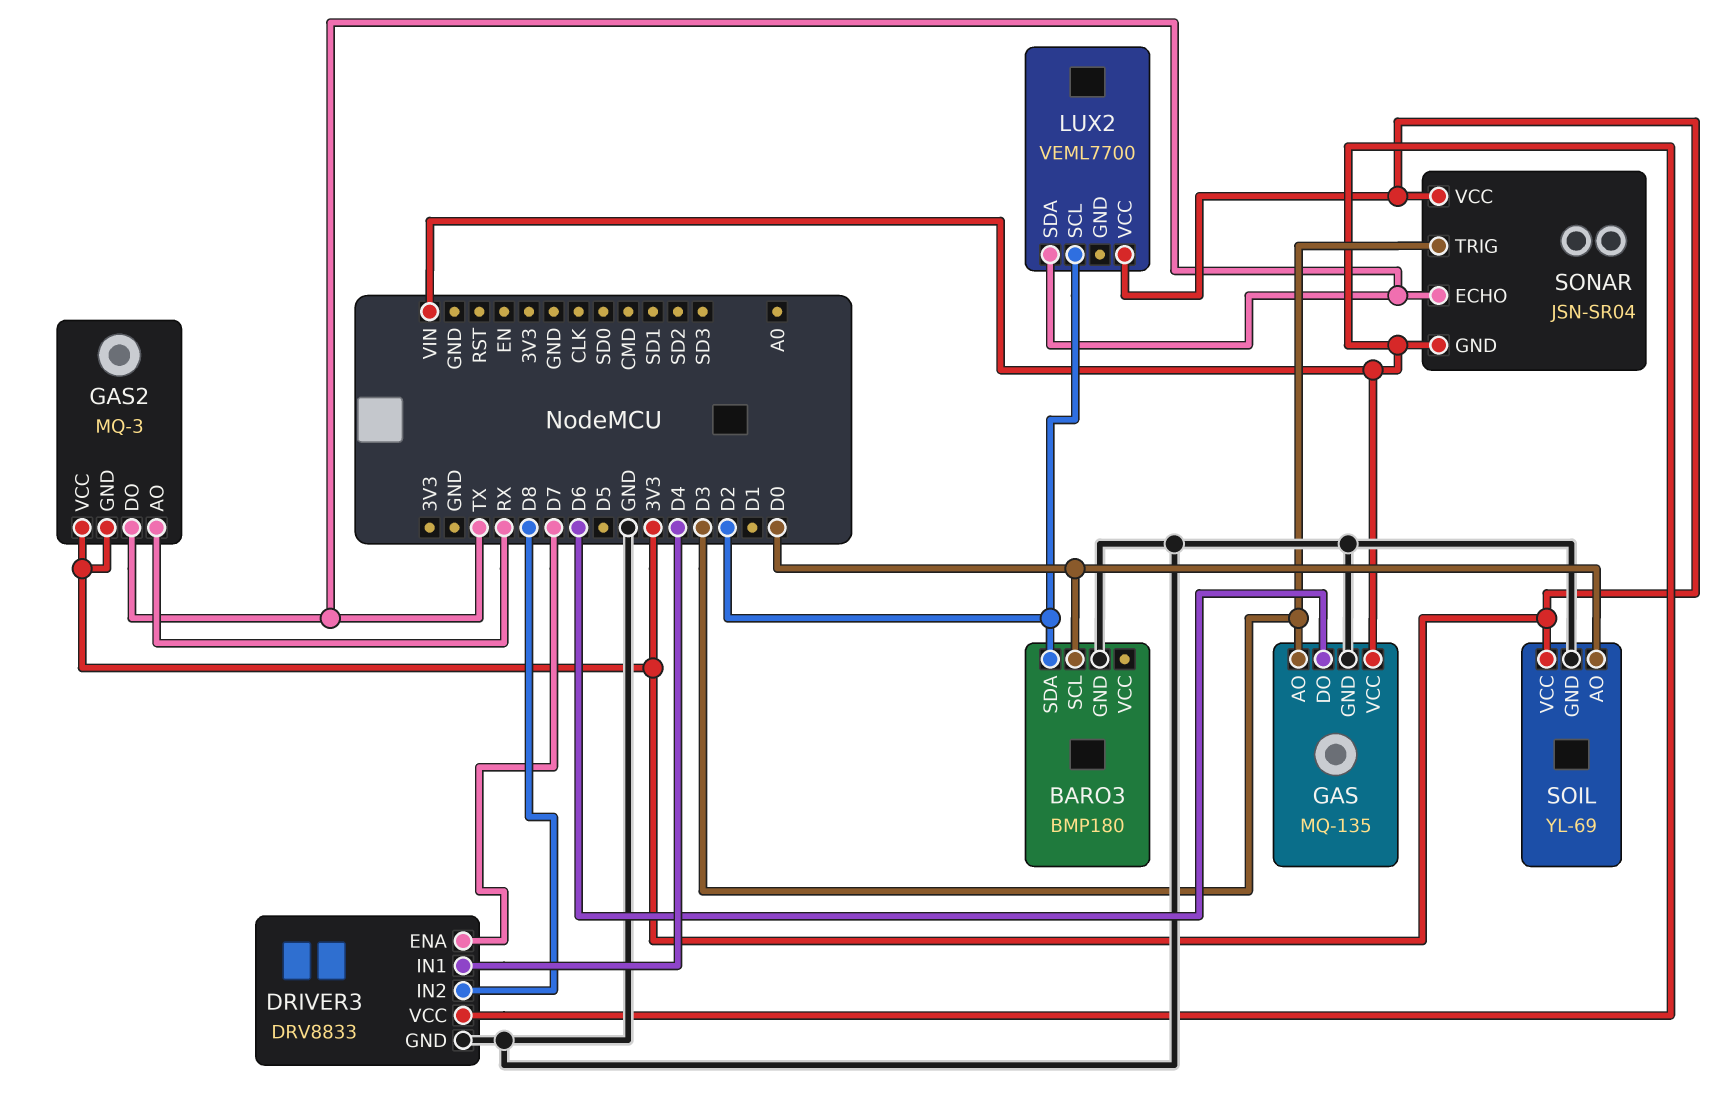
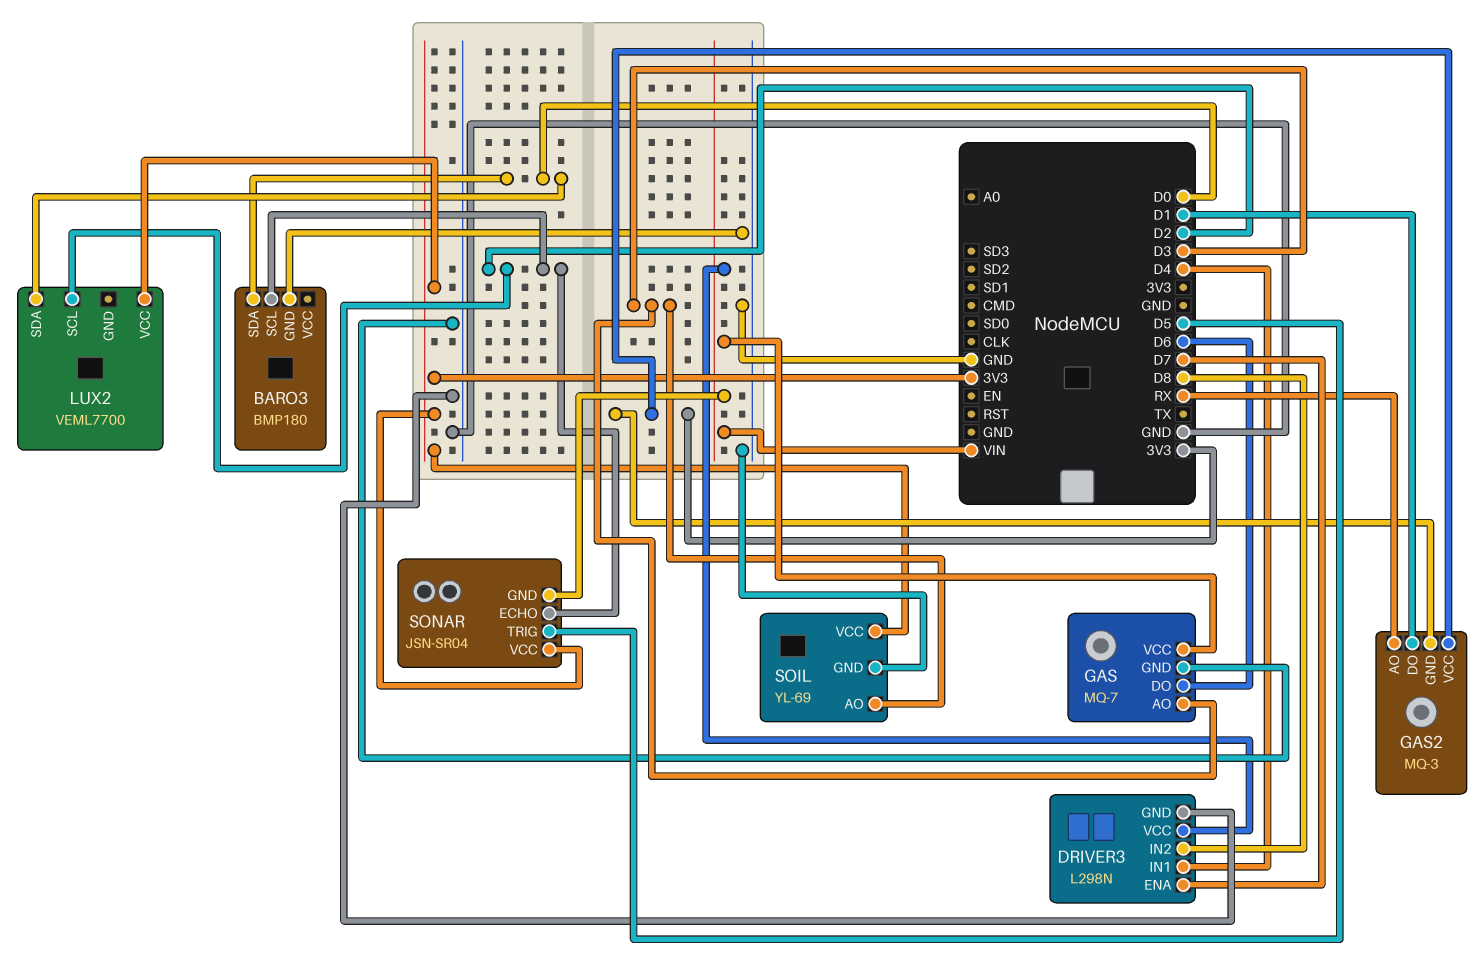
BARO3 pin SCL: D0 -> D2
BARO3 pin SDA: D2 -> D0
DRIVER3: DRV8833 -> L298N
GAS: MQ-135 -> MQ-7
GAS2 pin DO: TX -> D1
LUX2 pin SDA: TX -> D0
SOIL pin AO: D0 -> D3
SONAR pin ECHO: TX -> D2
SONAR pin TRIG: D3 -> D5

